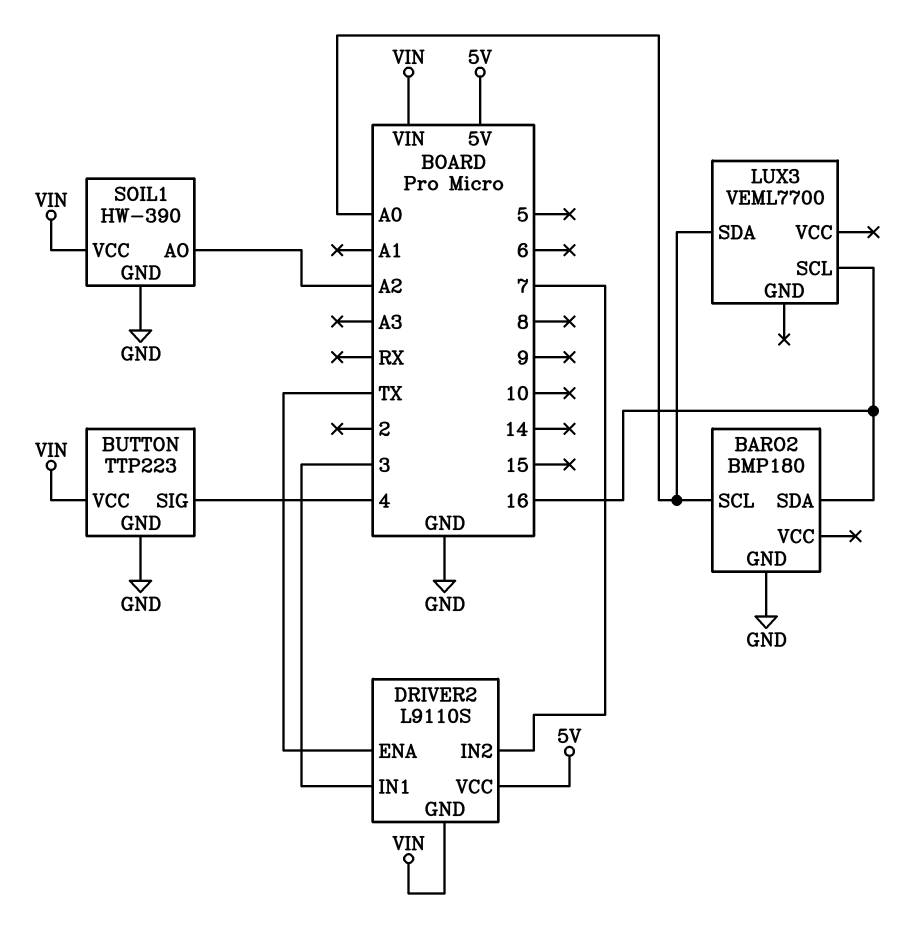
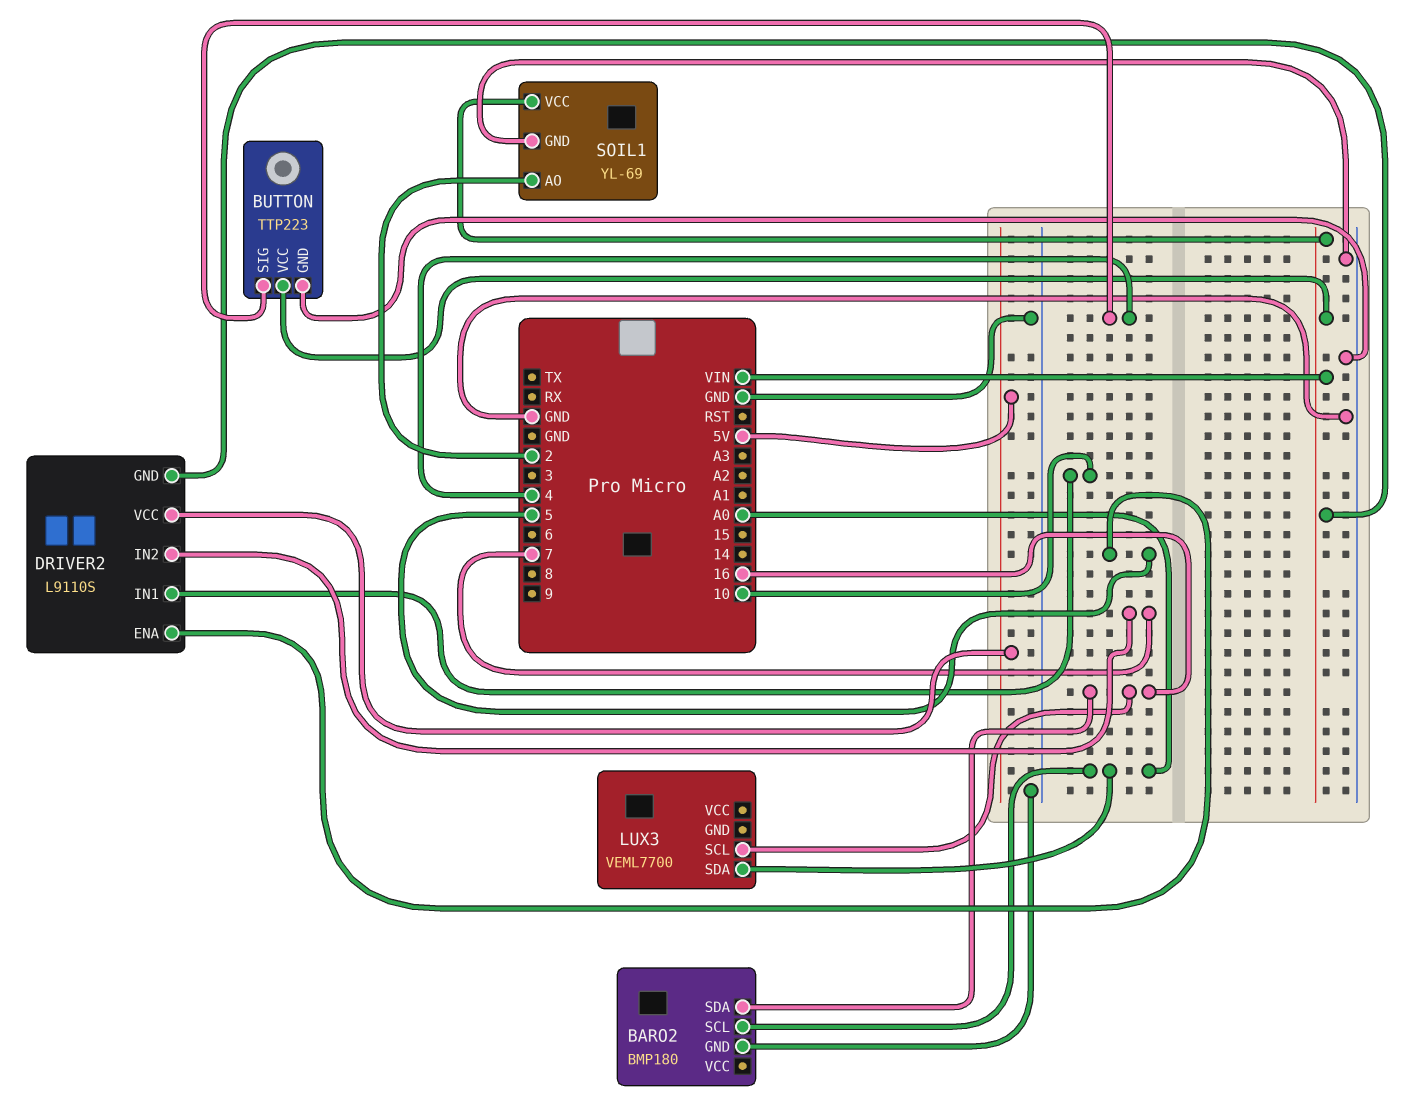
DRIVER2 pin ENA: TX -> 5
DRIVER2 pin IN1: 3 -> 10
SOIL1: HW-390 -> YL-69
SOIL1 pin AO: A2 -> 2

